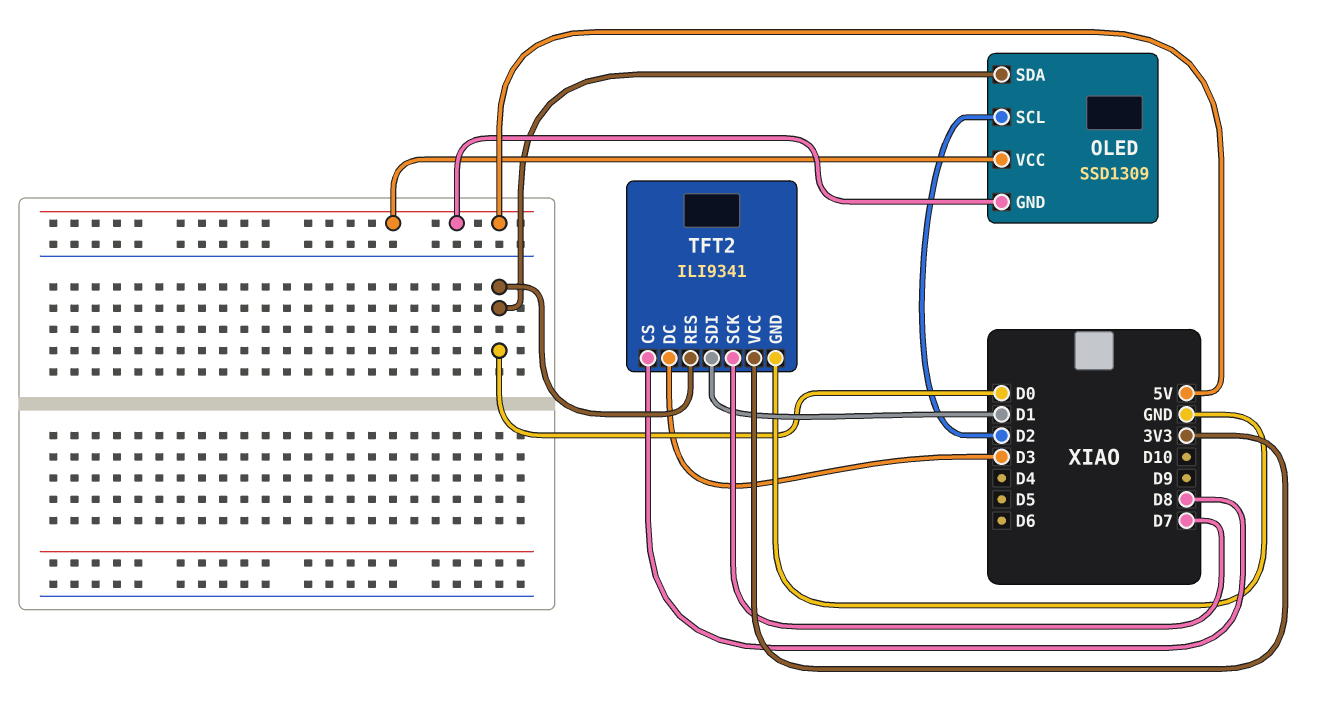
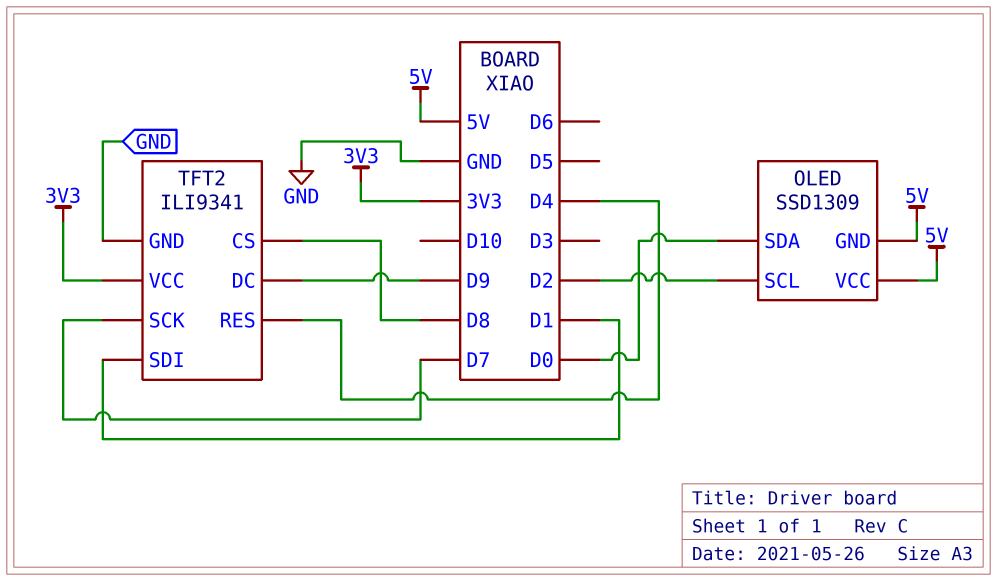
TFT2 pin DC: D3 -> D9
TFT2 pin RES: D0 -> D4

